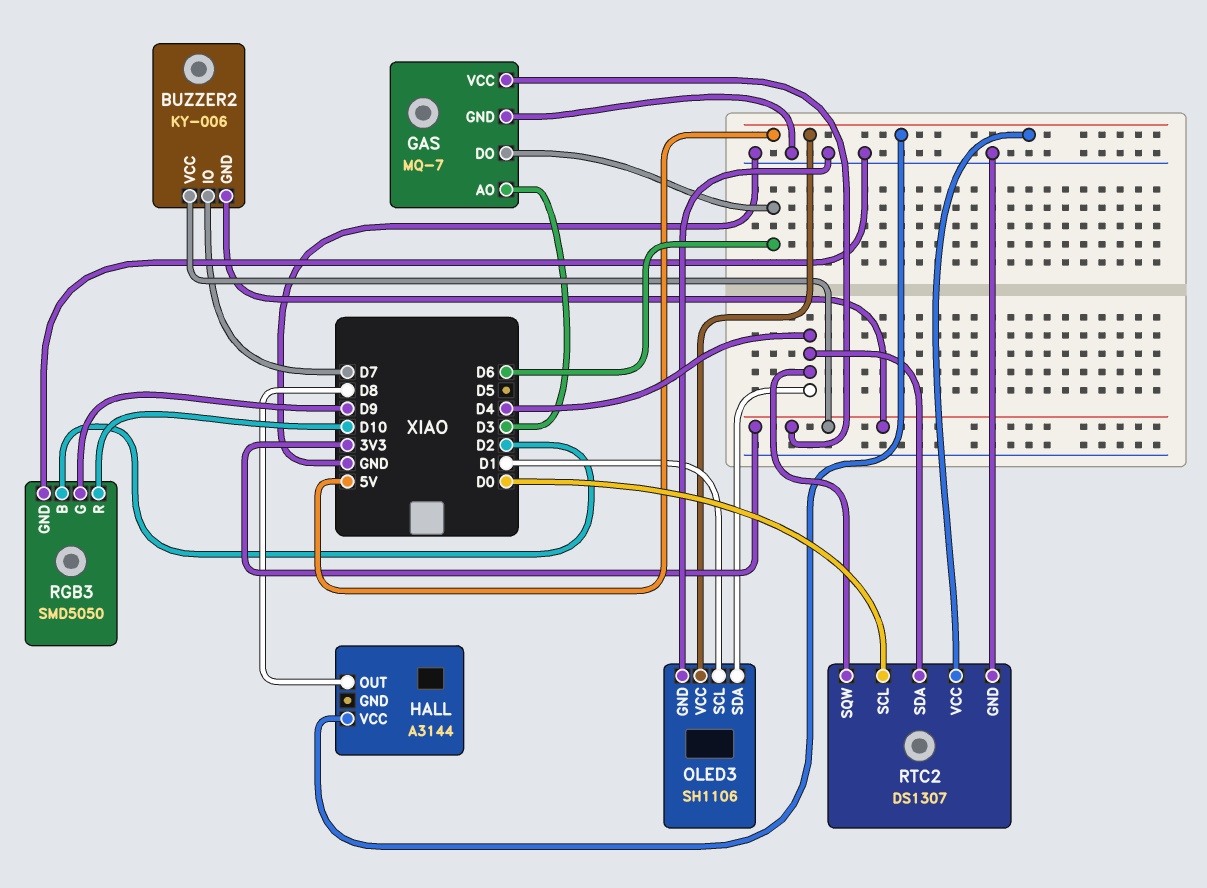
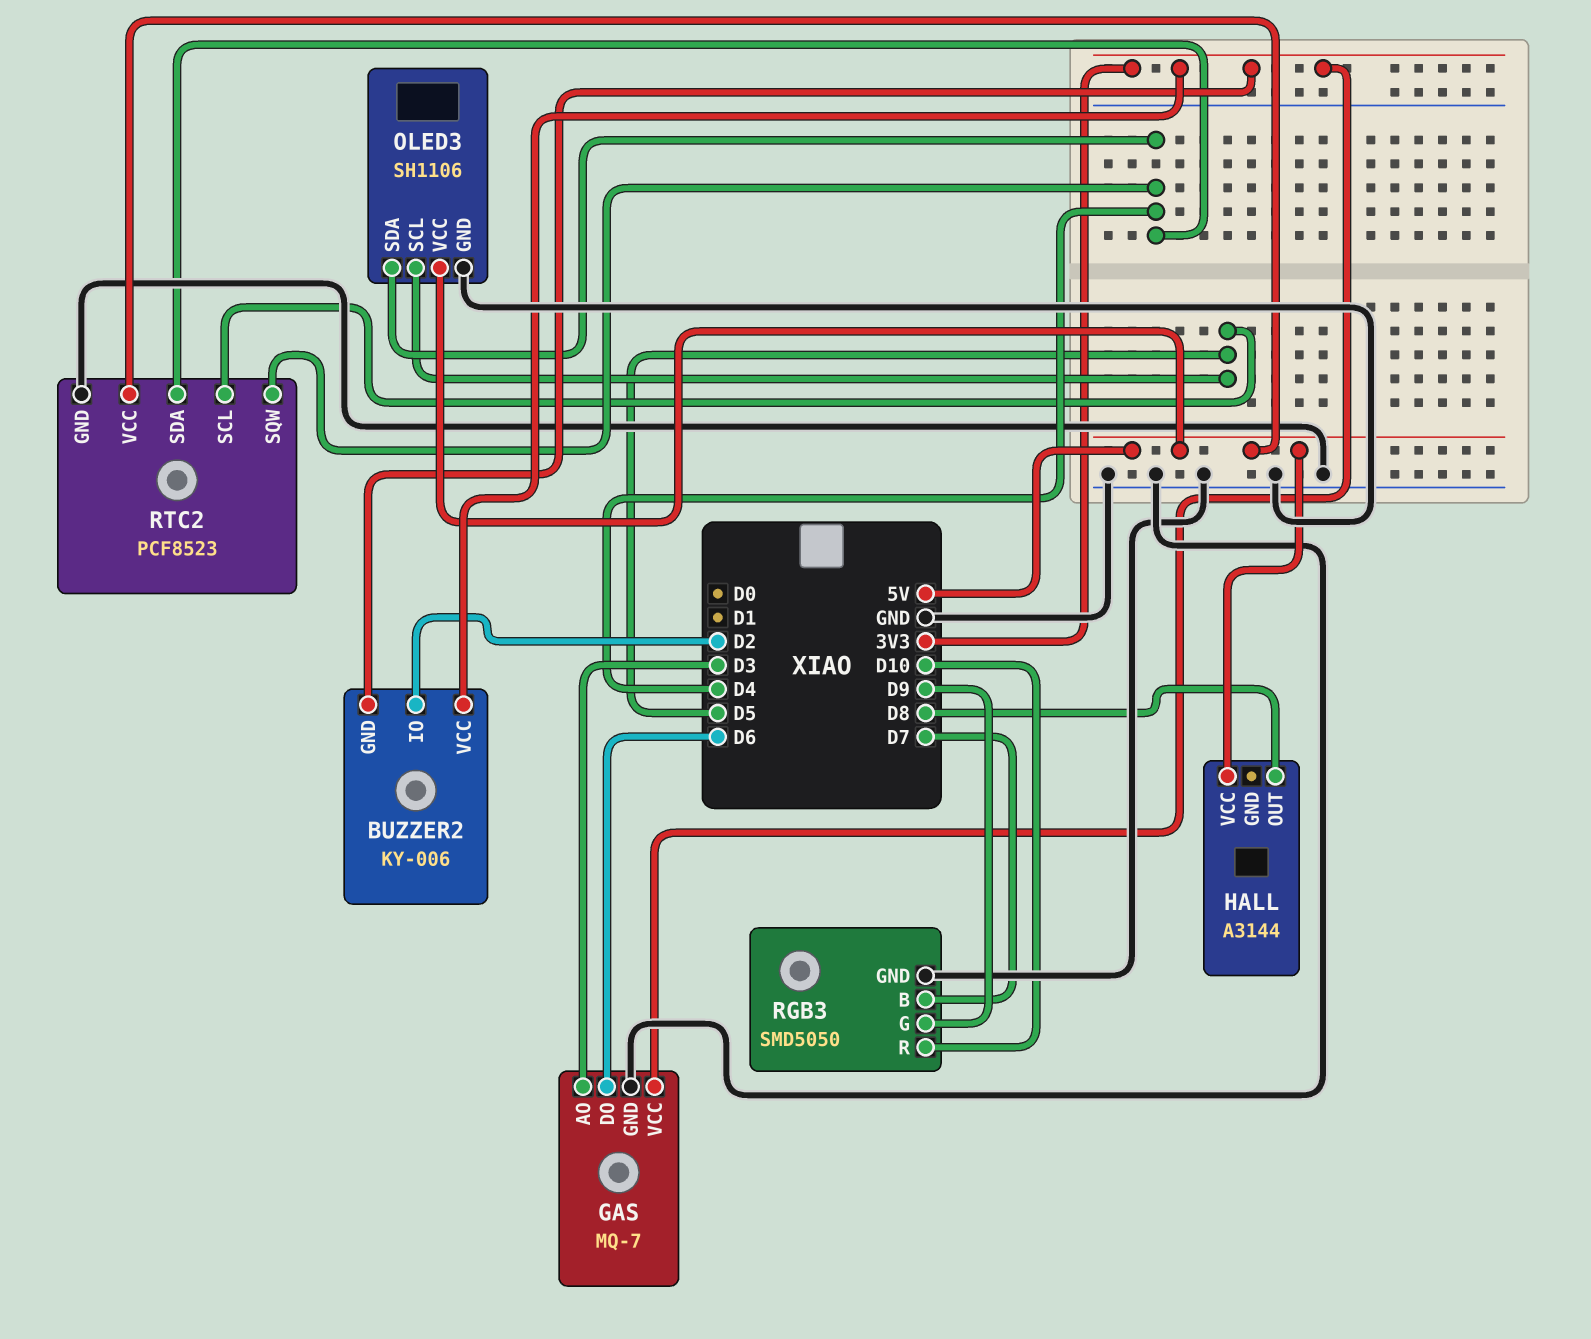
BUZZER2 pin IO: D7 -> D2
OLED3 pin SCL: D1 -> D5
RGB3 pin B: D2 -> D7
RTC2: DS1307 -> PCF8523
RTC2 pin SCL: D0 -> D5

